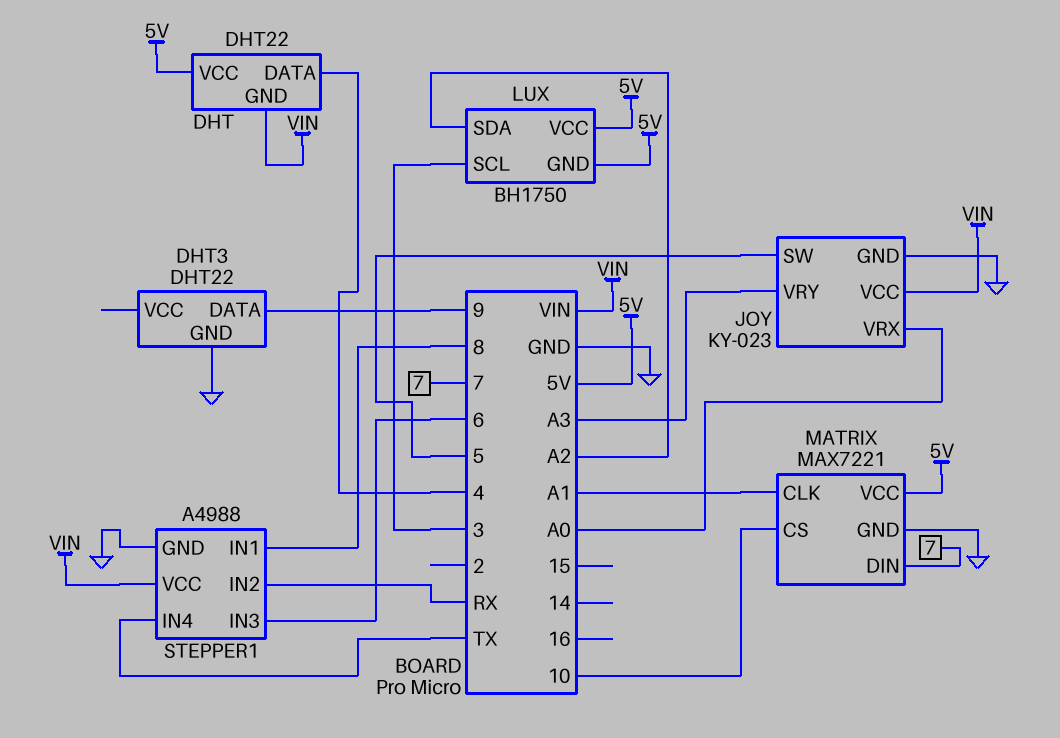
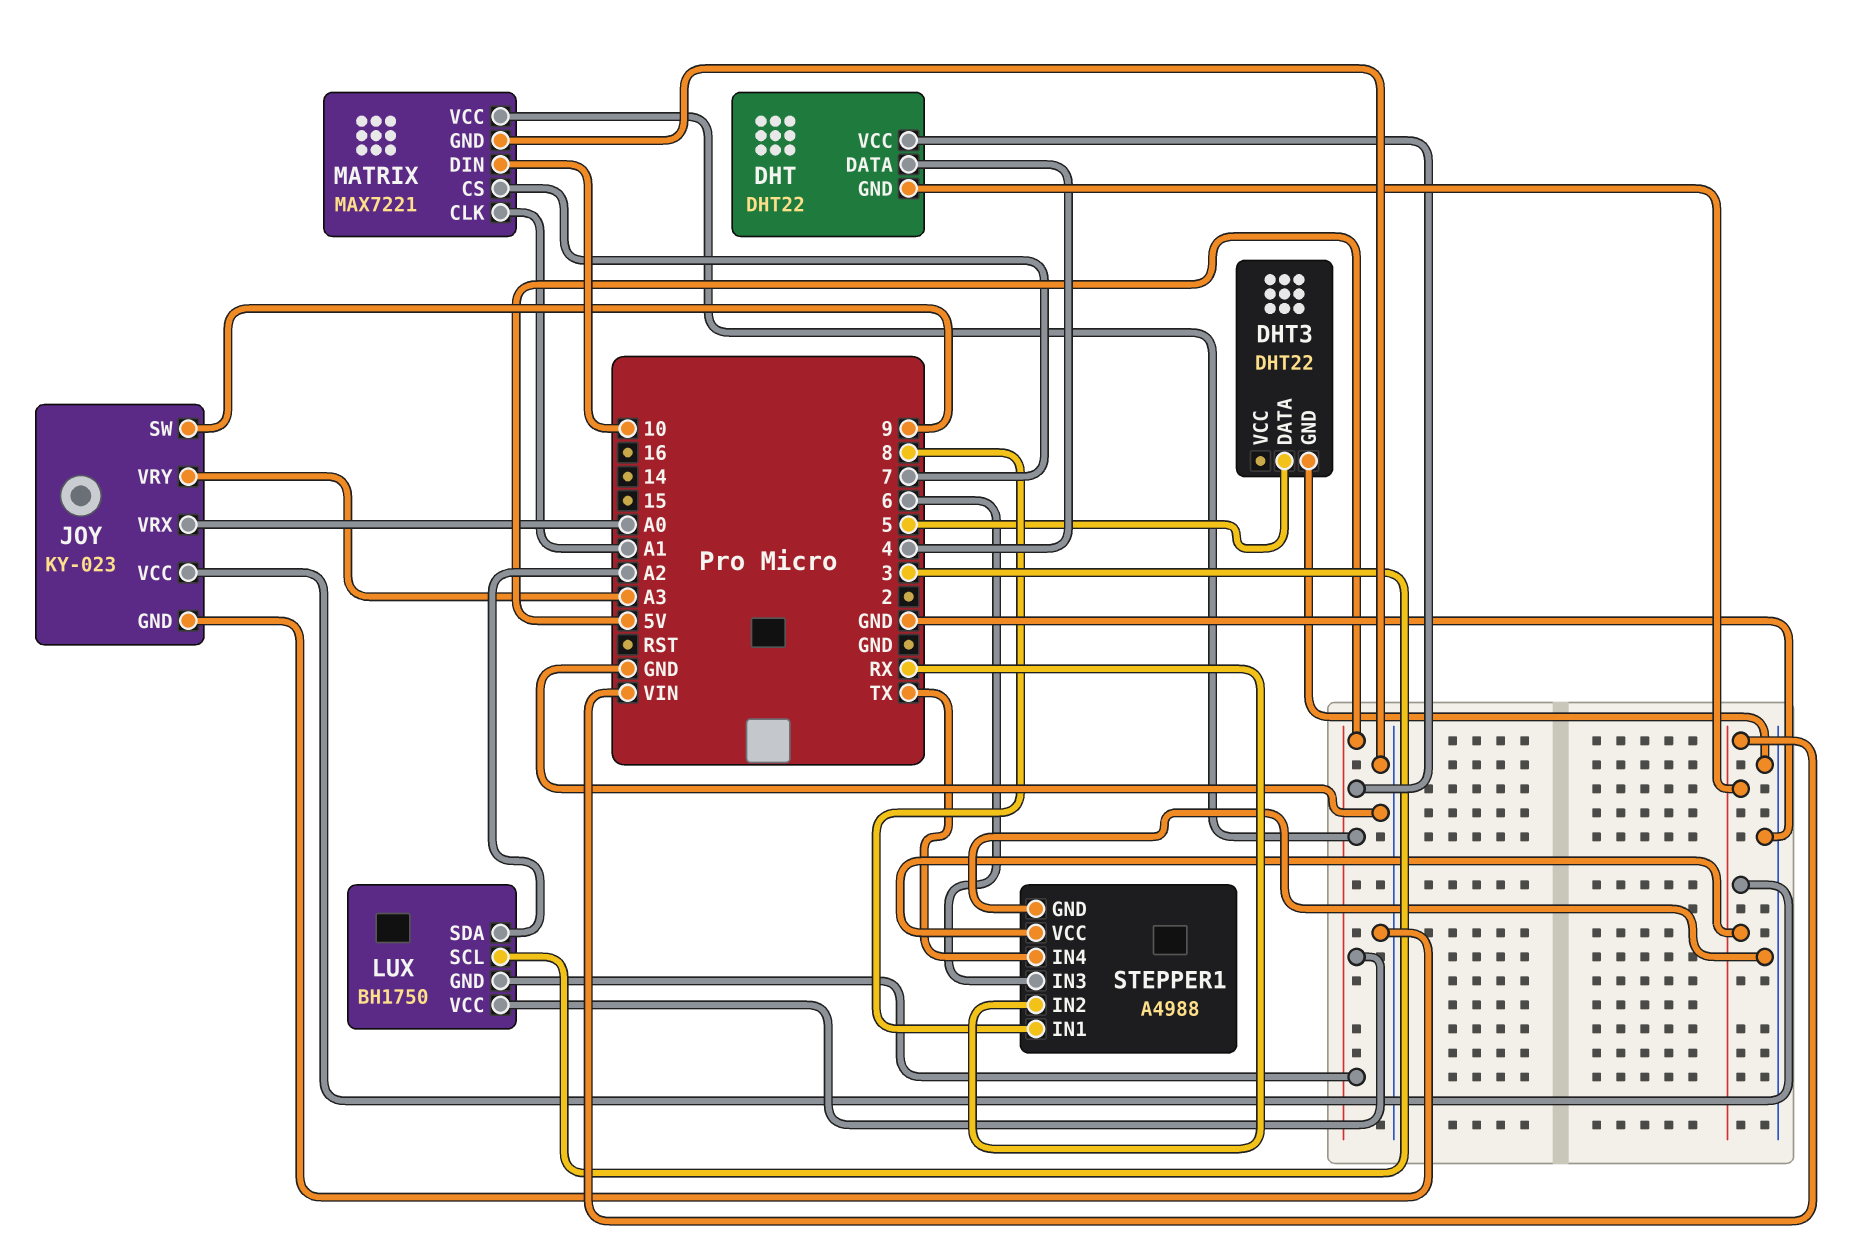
DHT3 pin DATA: 9 -> 5
JOY pin SW: 5 -> 9
MATRIX pin CS: 10 -> 7
MATRIX pin DIN: 7 -> 10

